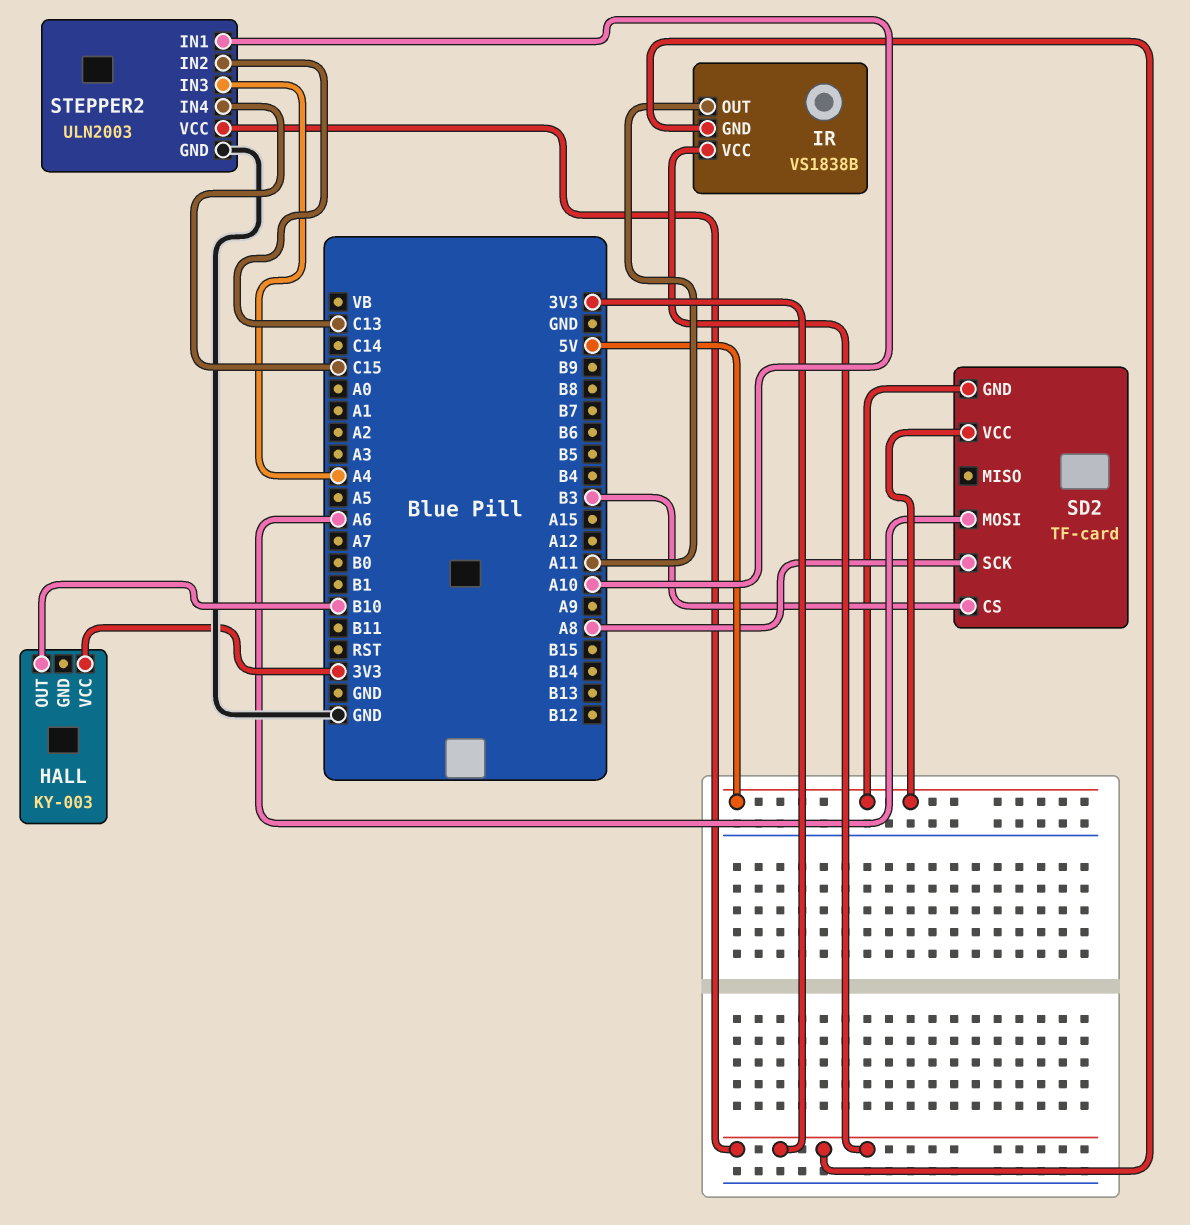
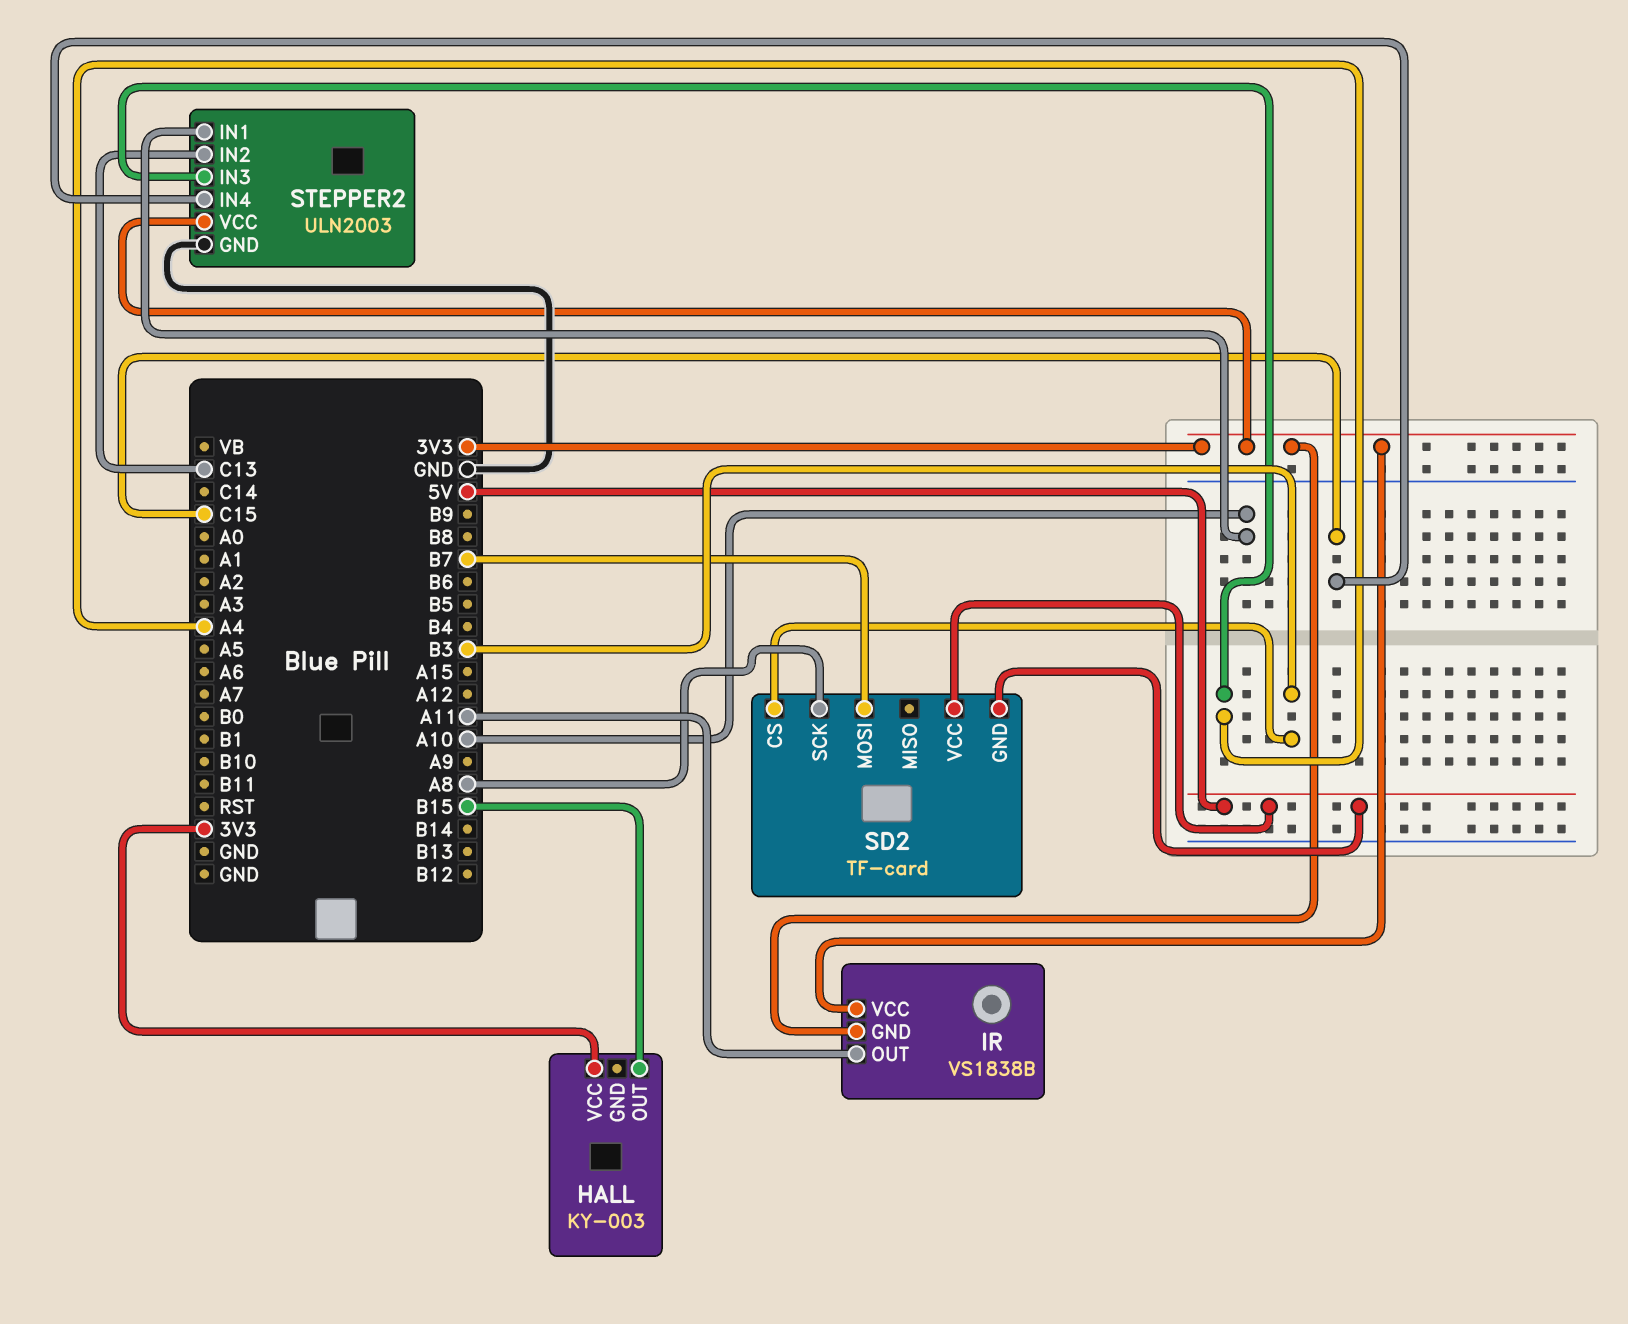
HALL pin OUT: B10 -> B15
SD2 pin MOSI: A6 -> B7

